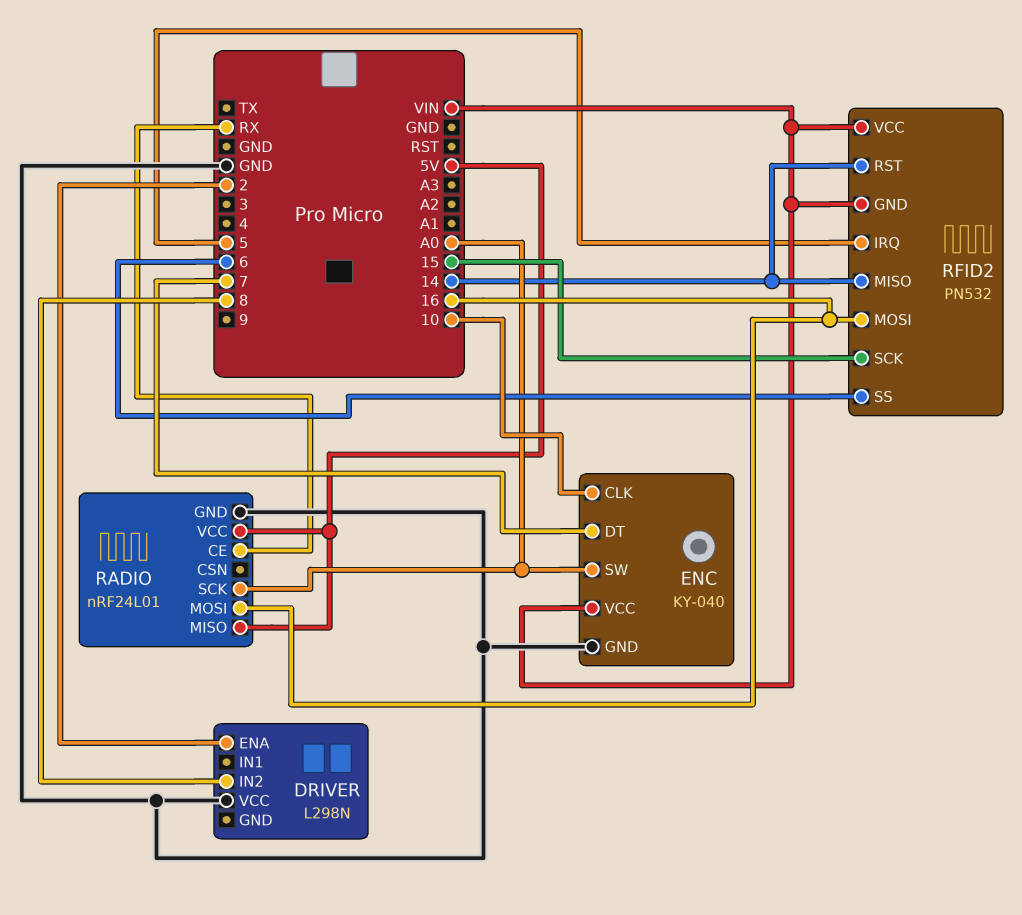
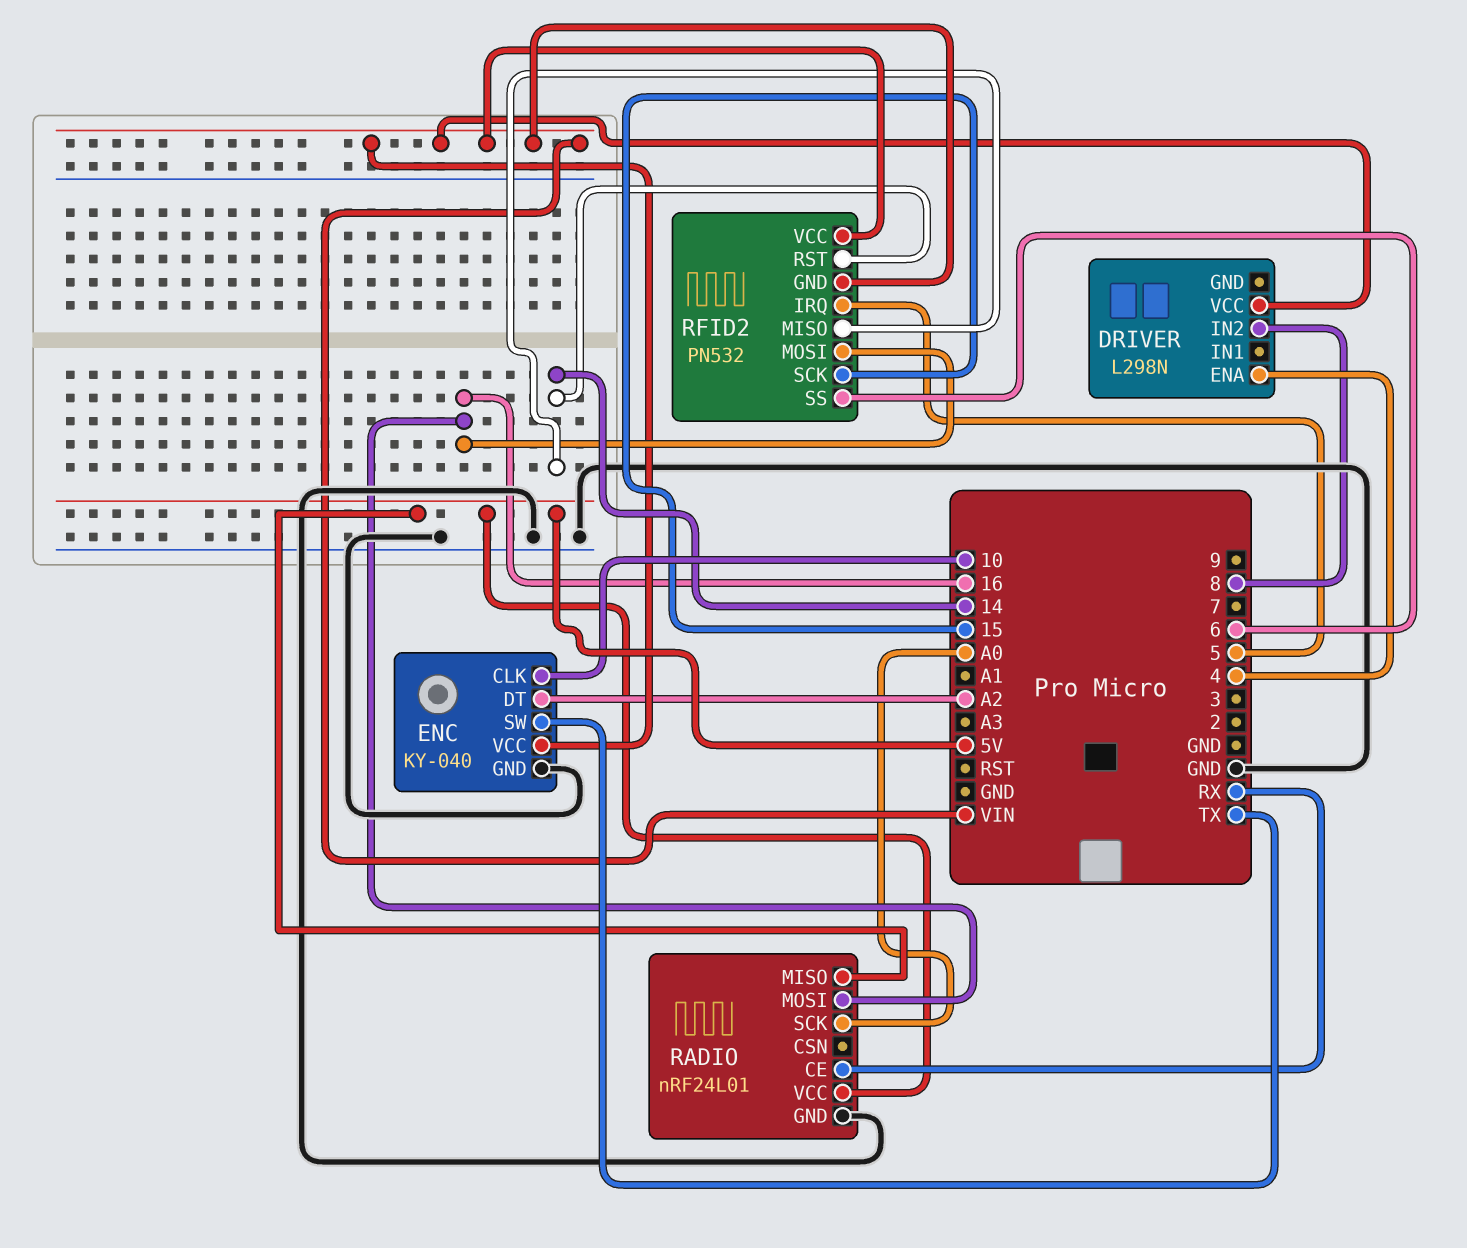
DRIVER pin ENA: 2 -> 4
DRIVER pin VCC: GND -> VIN
ENC pin DT: 7 -> A2
ENC pin SW: A0 -> TX

